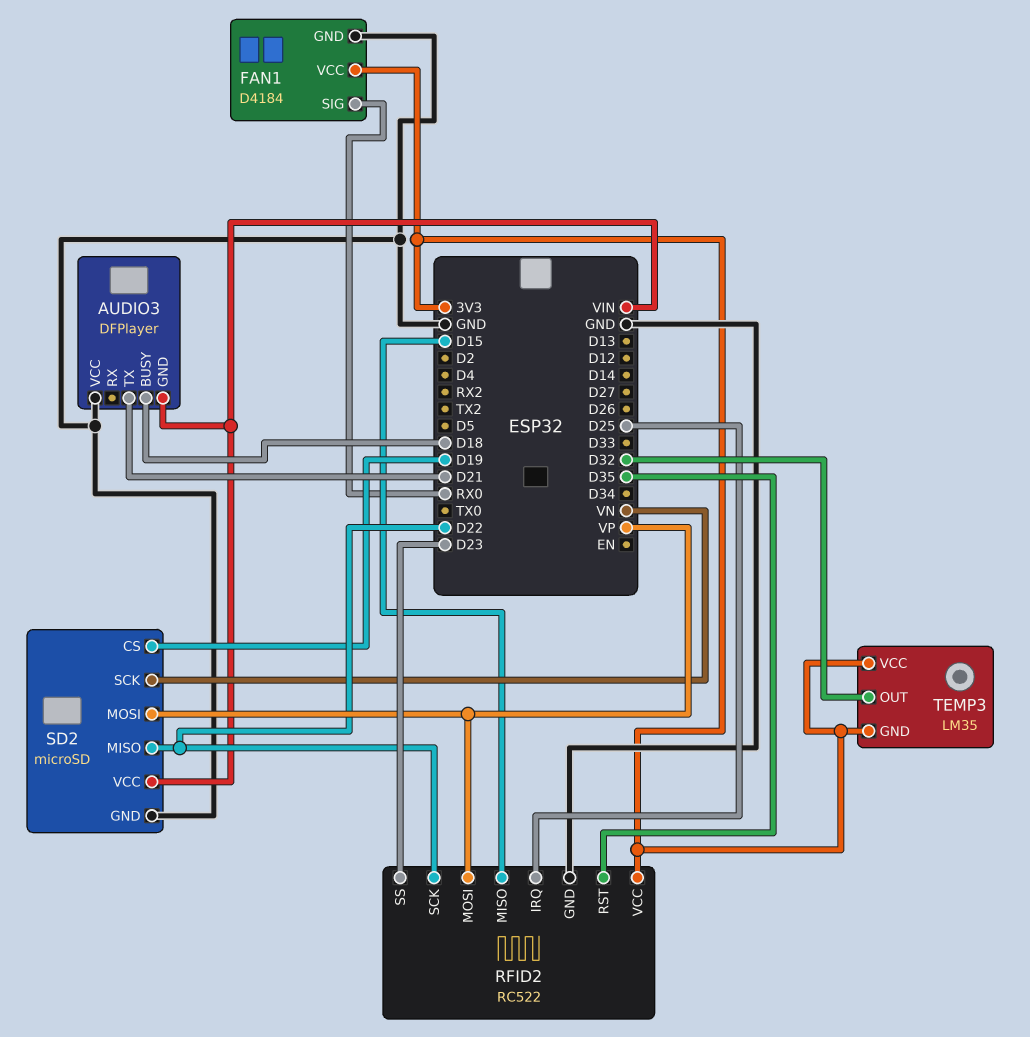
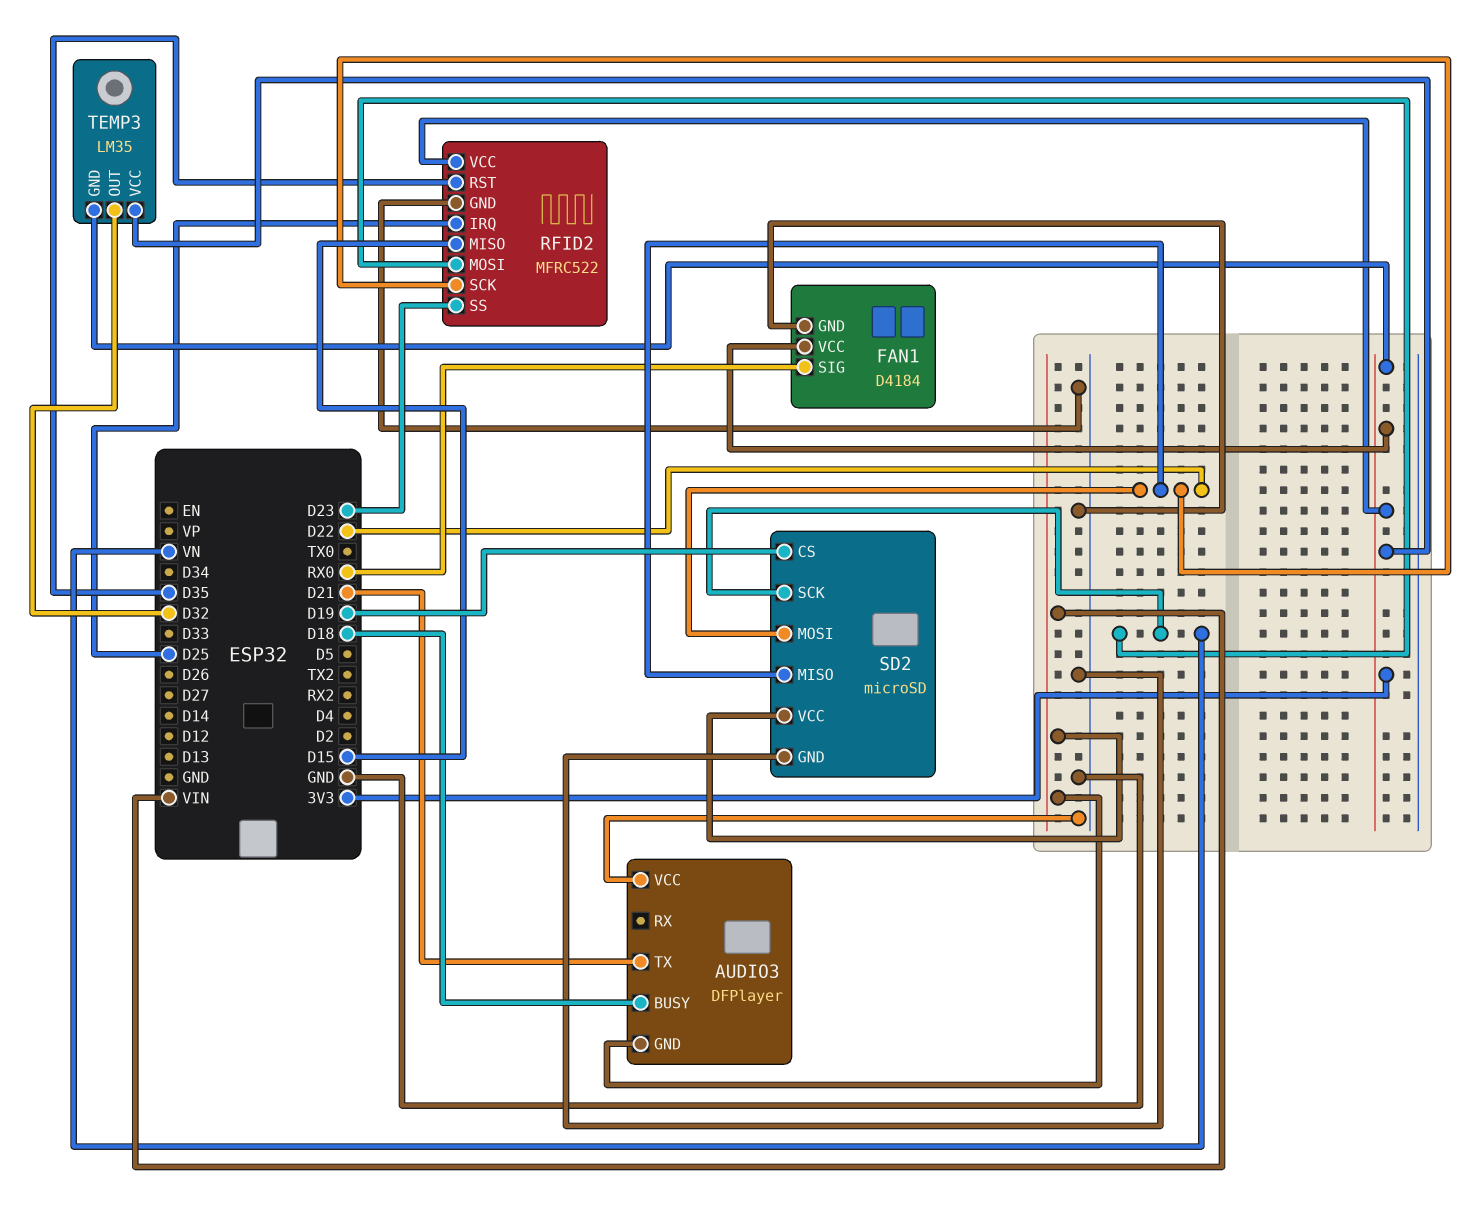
RFID2: RC522 -> MFRC522
RFID2 pin MOSI: VP -> VN
SD2 pin MOSI: VP -> D22

